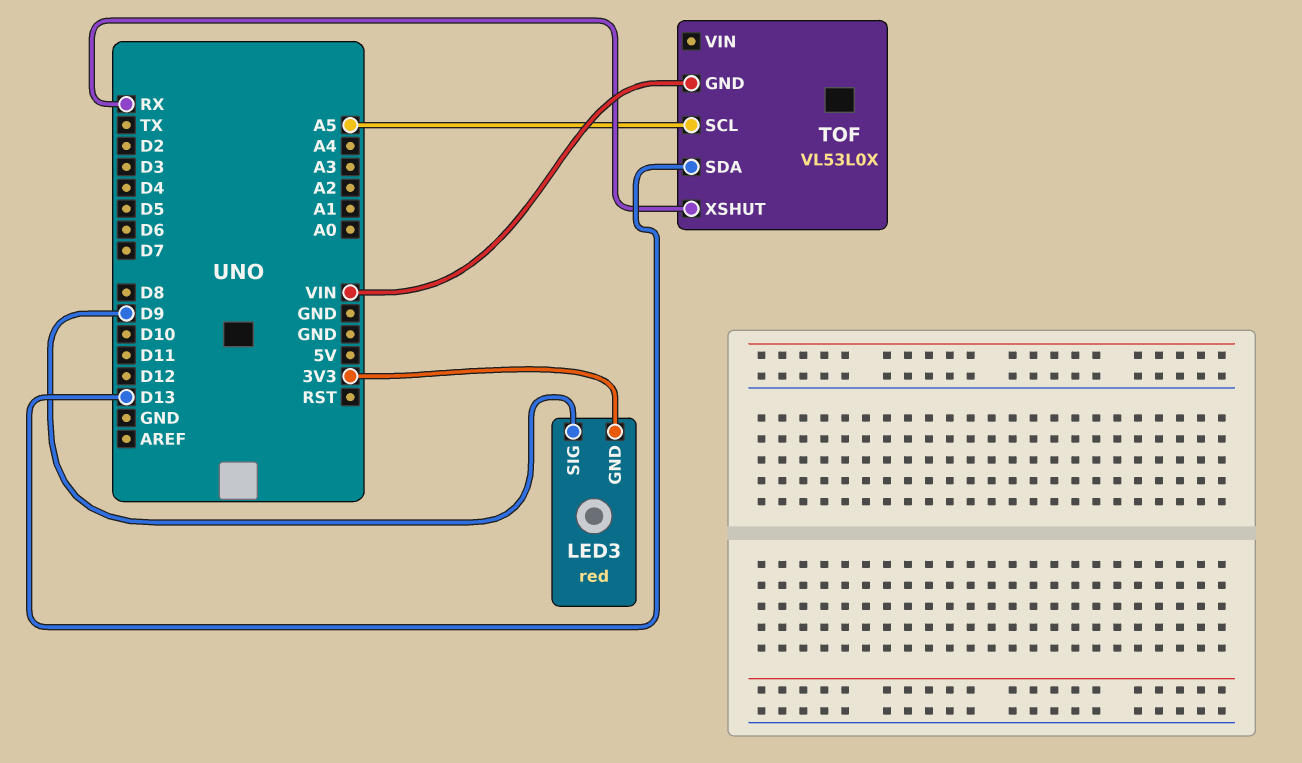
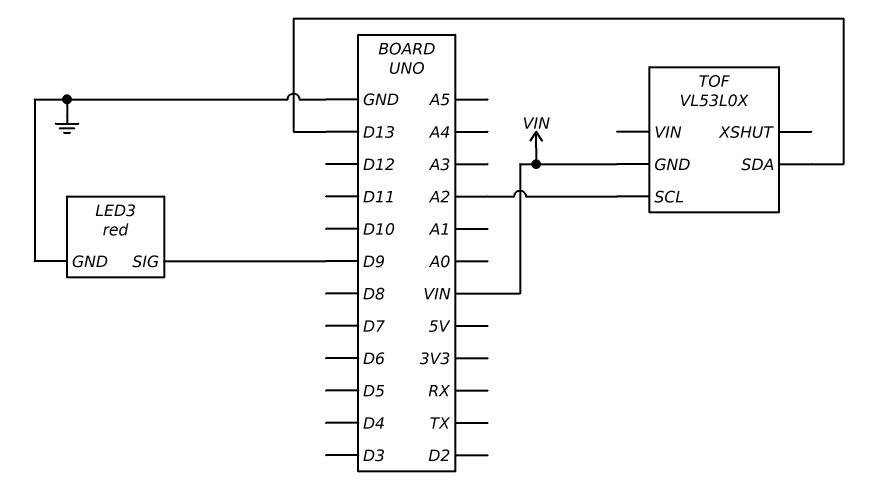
LED3 pin GND: 3V3 -> GND
TOF pin SCL: A5 -> A2
TOF pin XSHUT: RX -> none

